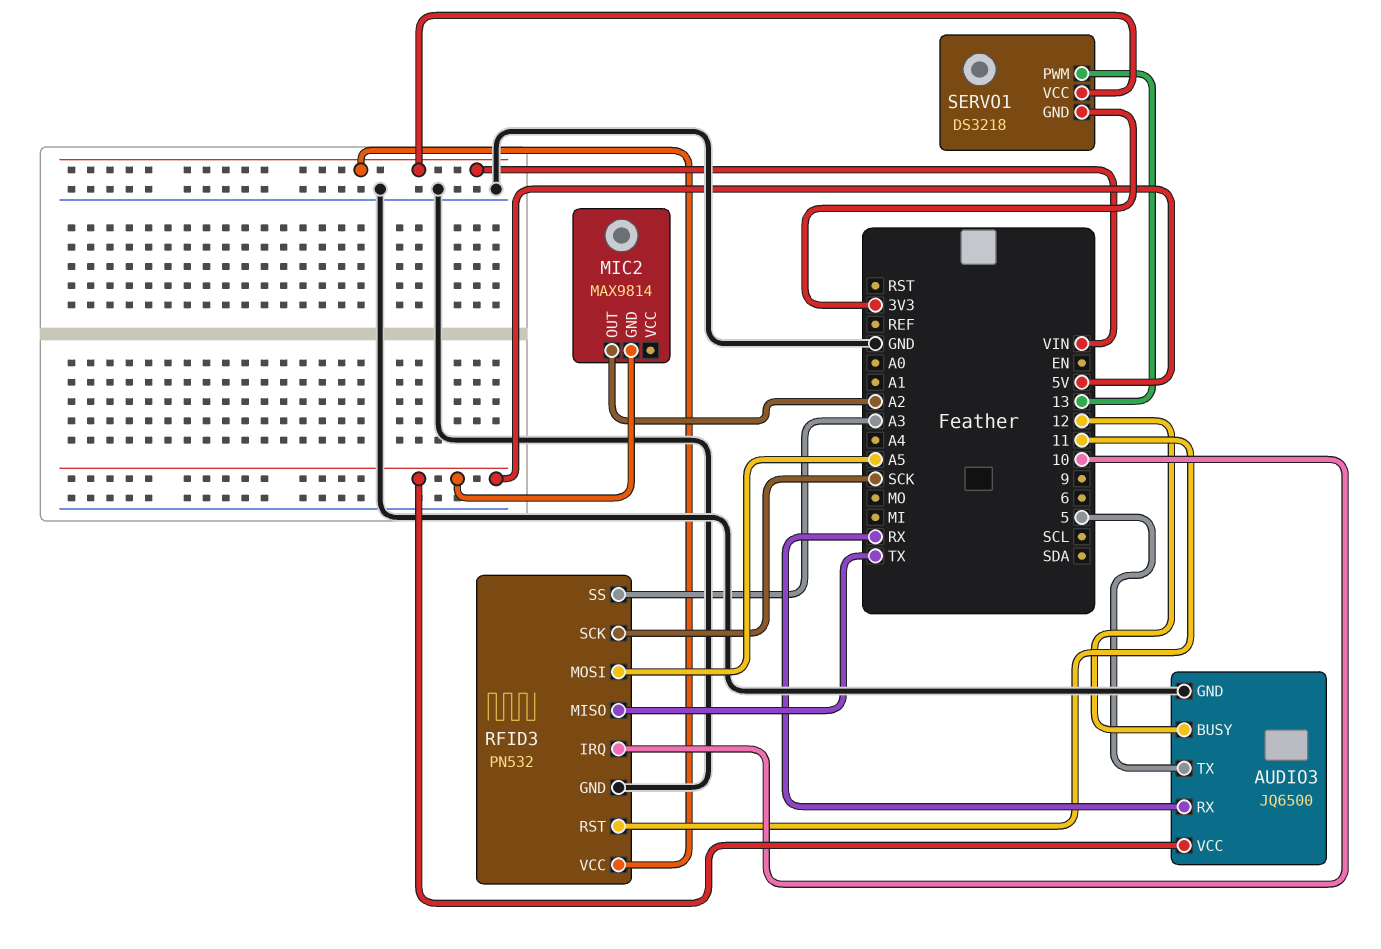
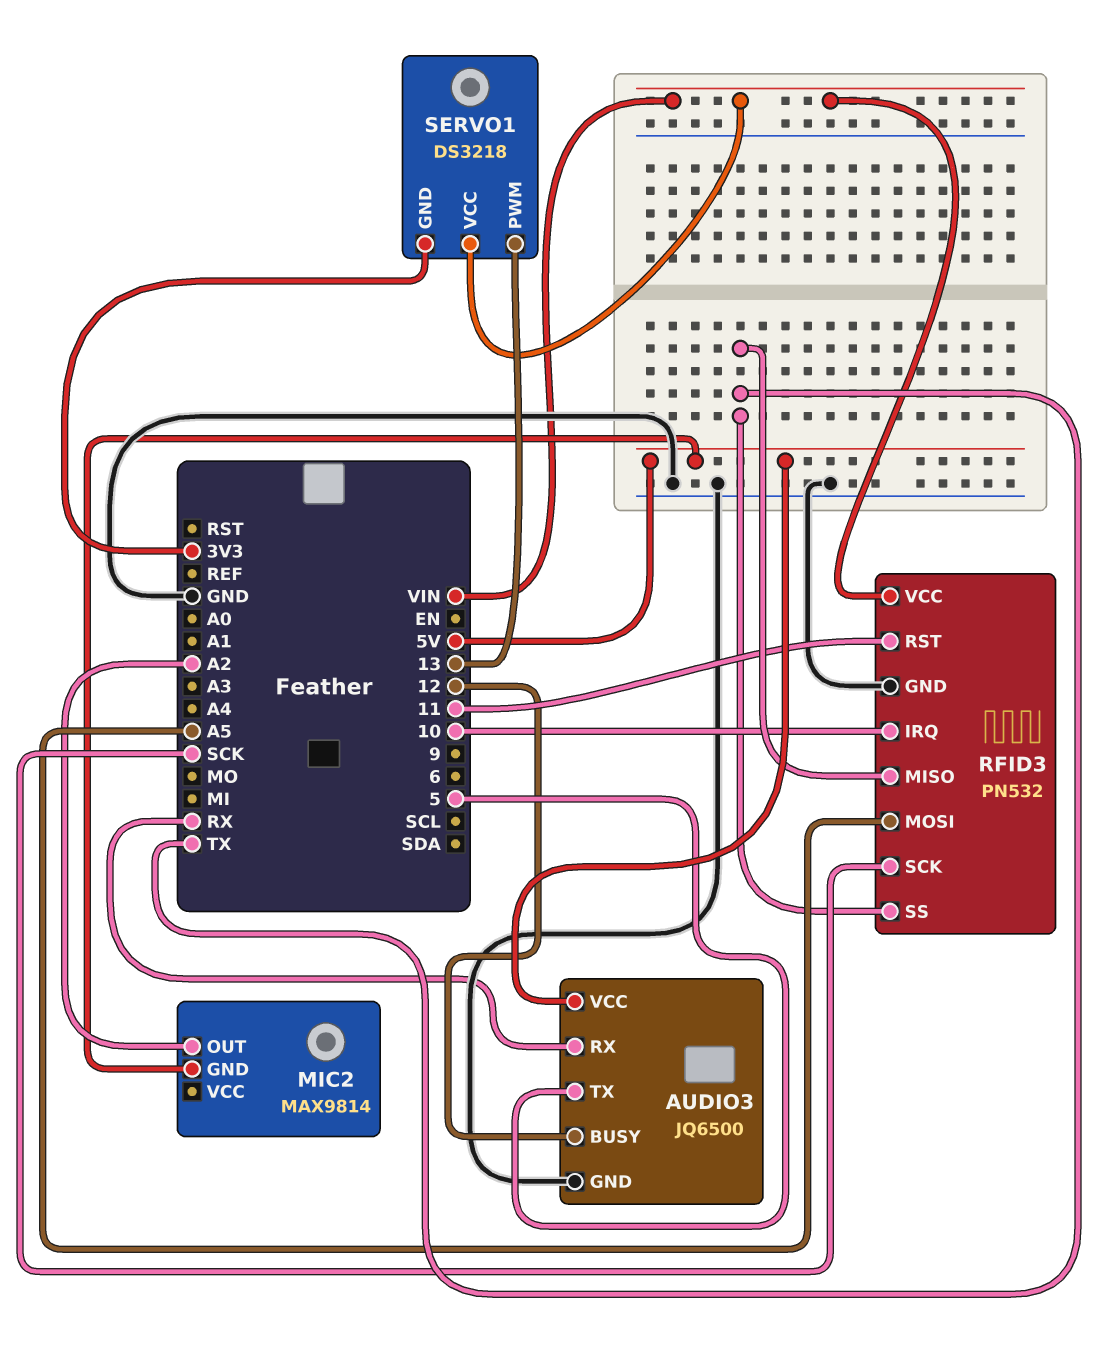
RFID3 pin SS: A3 -> TX

